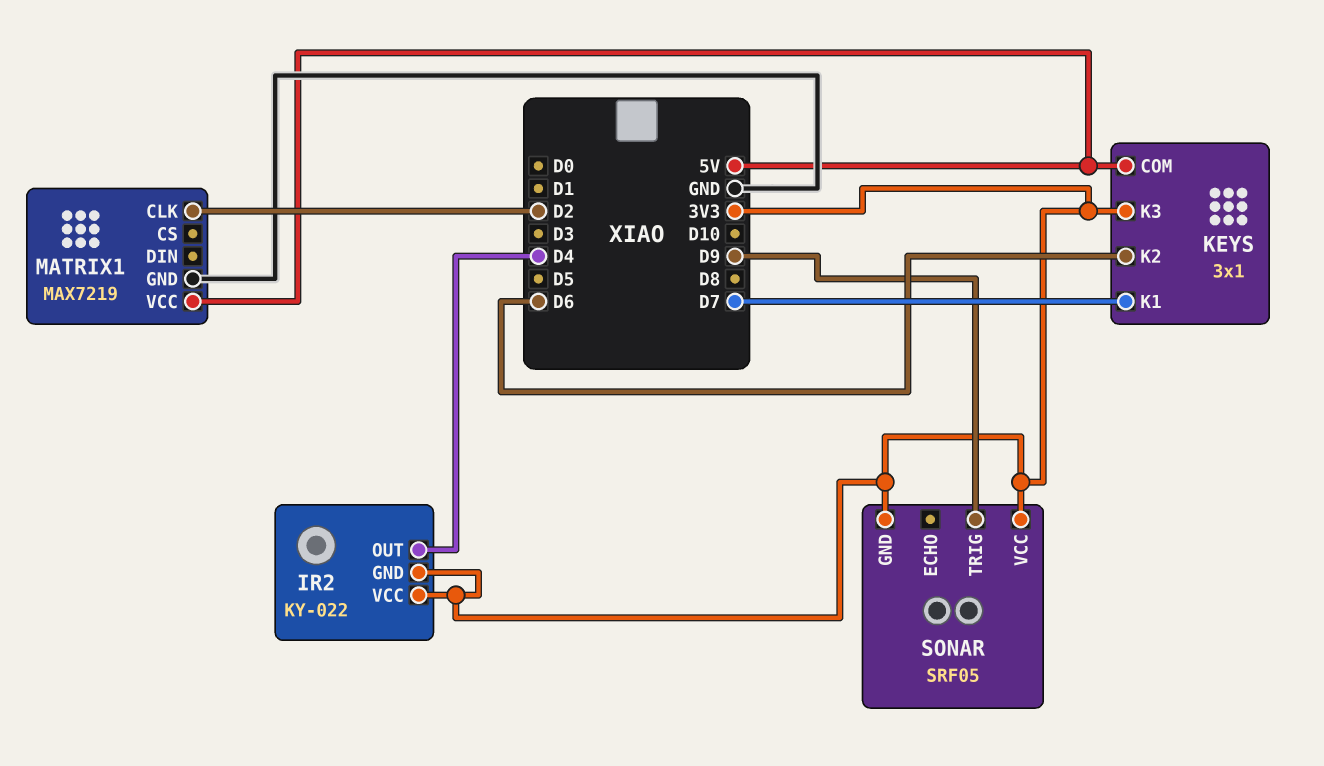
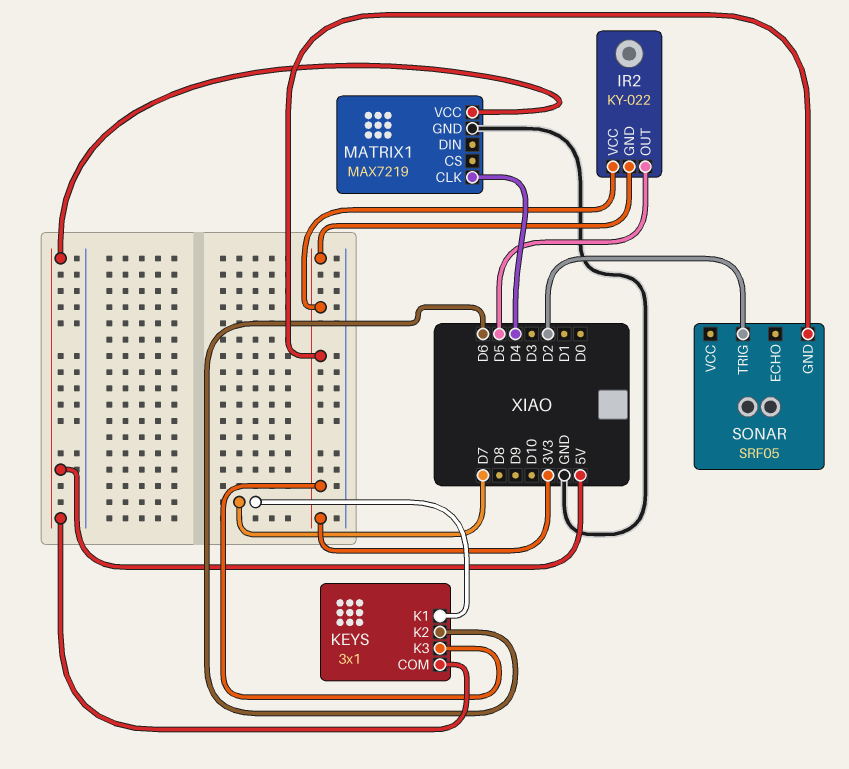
IR2 pin OUT: D4 -> D5
MATRIX1 pin CLK: D2 -> D4
SONAR pin TRIG: D9 -> D2
SONAR pin VCC: 3V3 -> none

